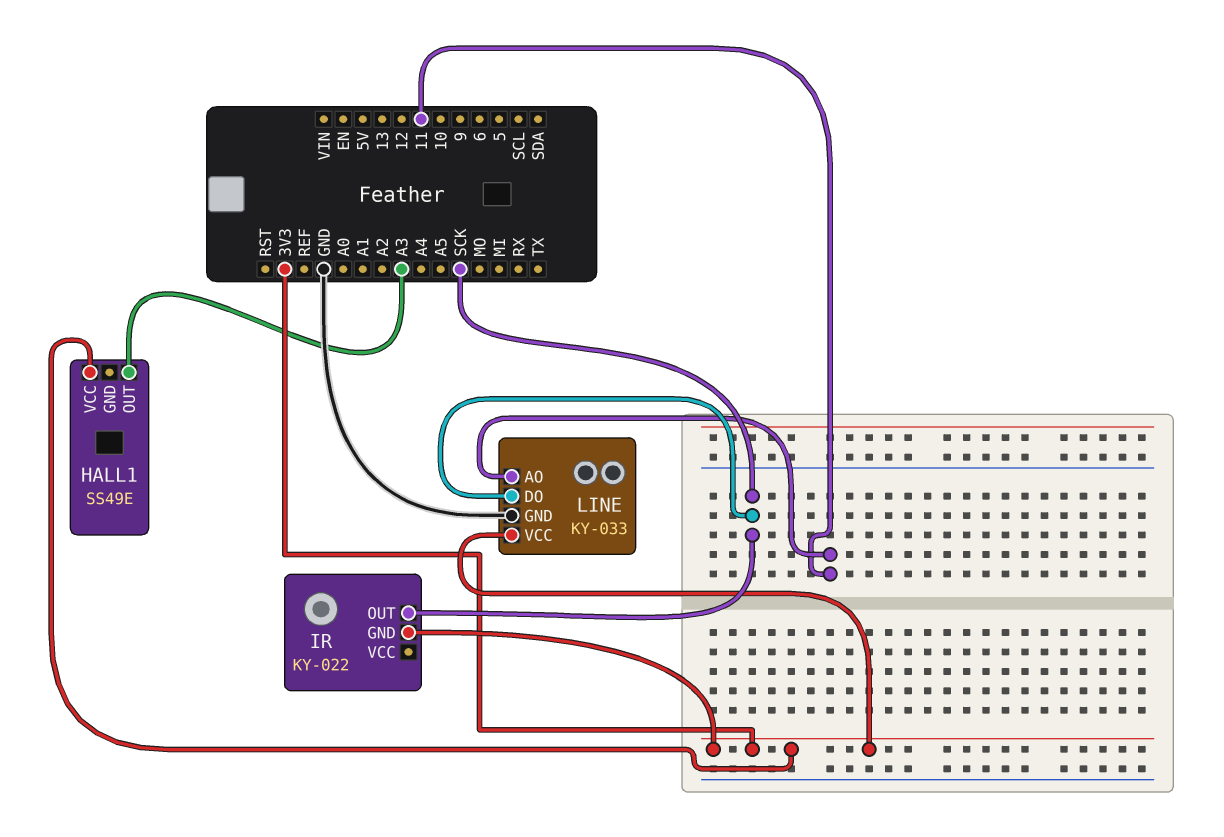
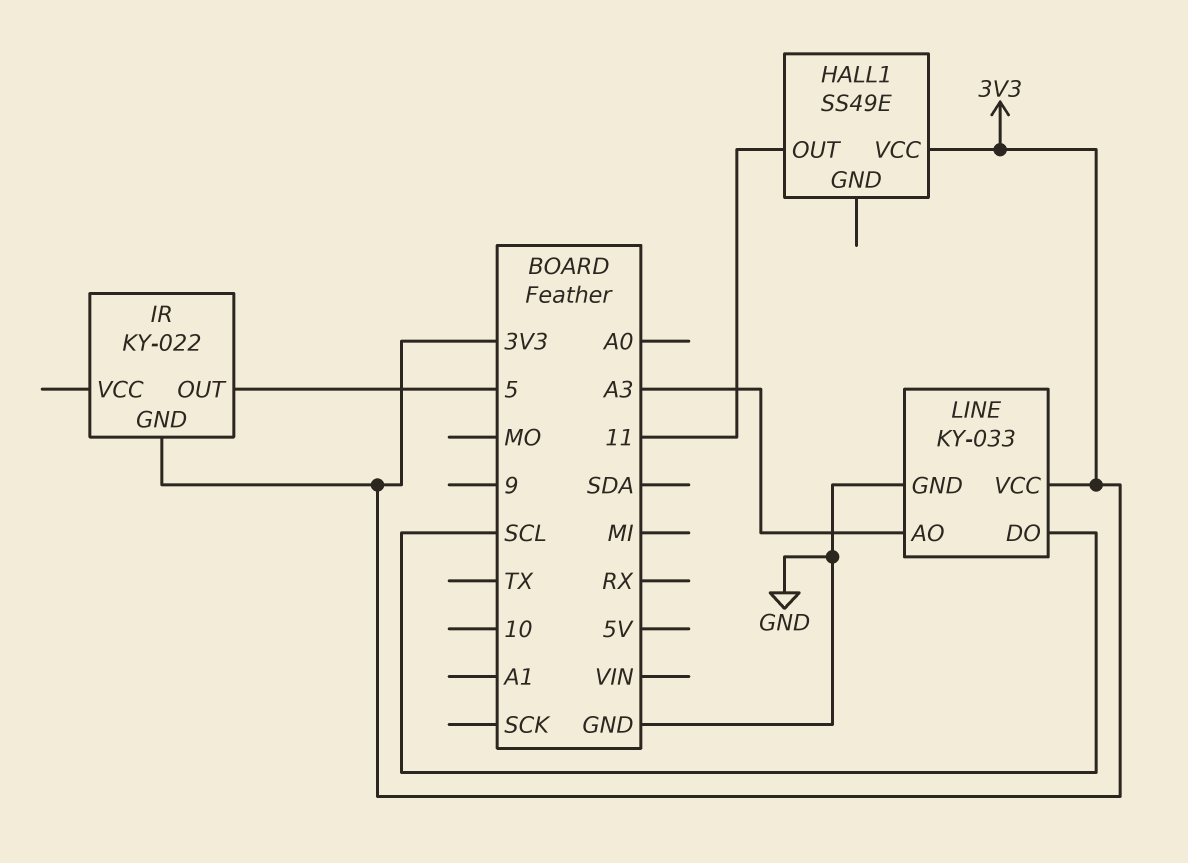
HALL1 pin OUT: A3 -> 11
IR pin OUT: SCK -> 5
LINE pin AO: 11 -> A3
LINE pin DO: SCK -> SCL

